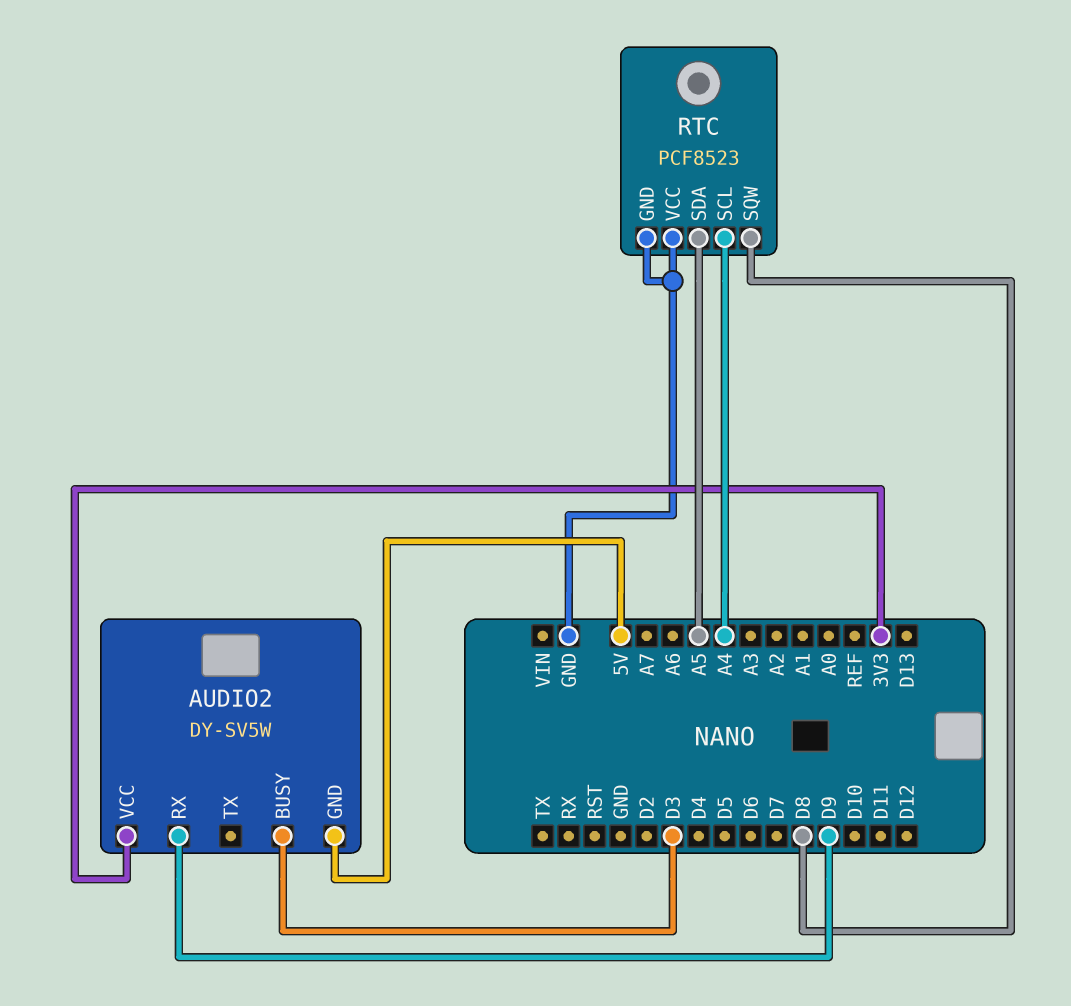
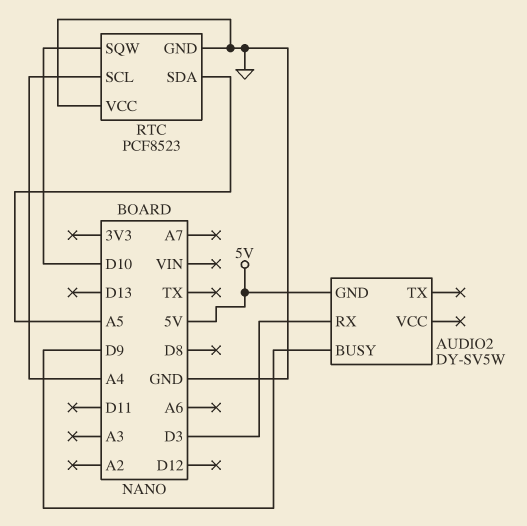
AUDIO2 pin BUSY: D3 -> D9
AUDIO2 pin RX: D9 -> D3
AUDIO2 pin VCC: 3V3 -> none
RTC pin SQW: D8 -> D10

